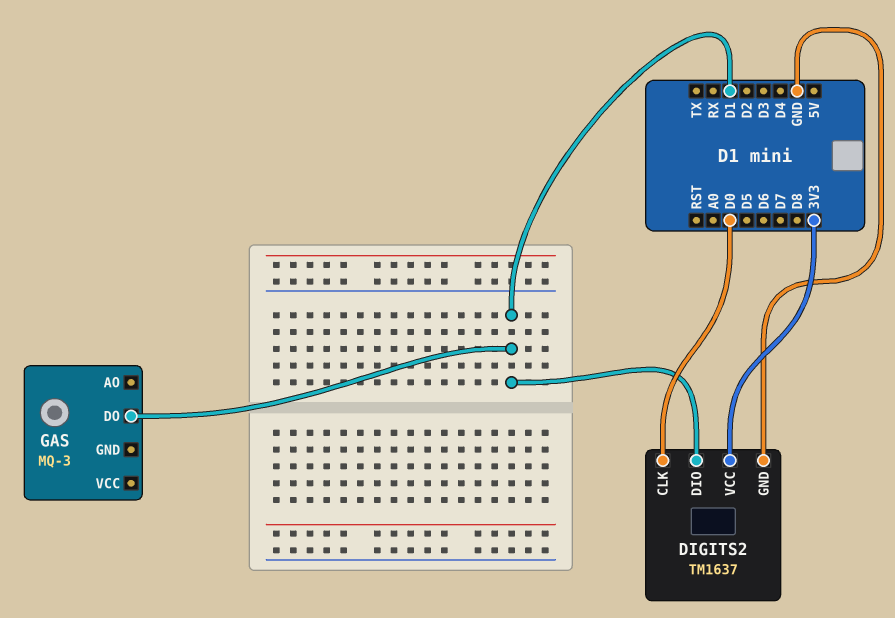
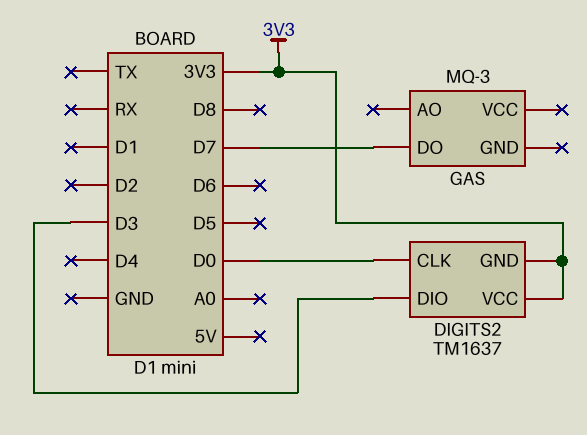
DIGITS2 pin DIO: D1 -> D3
DIGITS2 pin GND: GND -> 3V3
GAS pin DO: D1 -> D7

